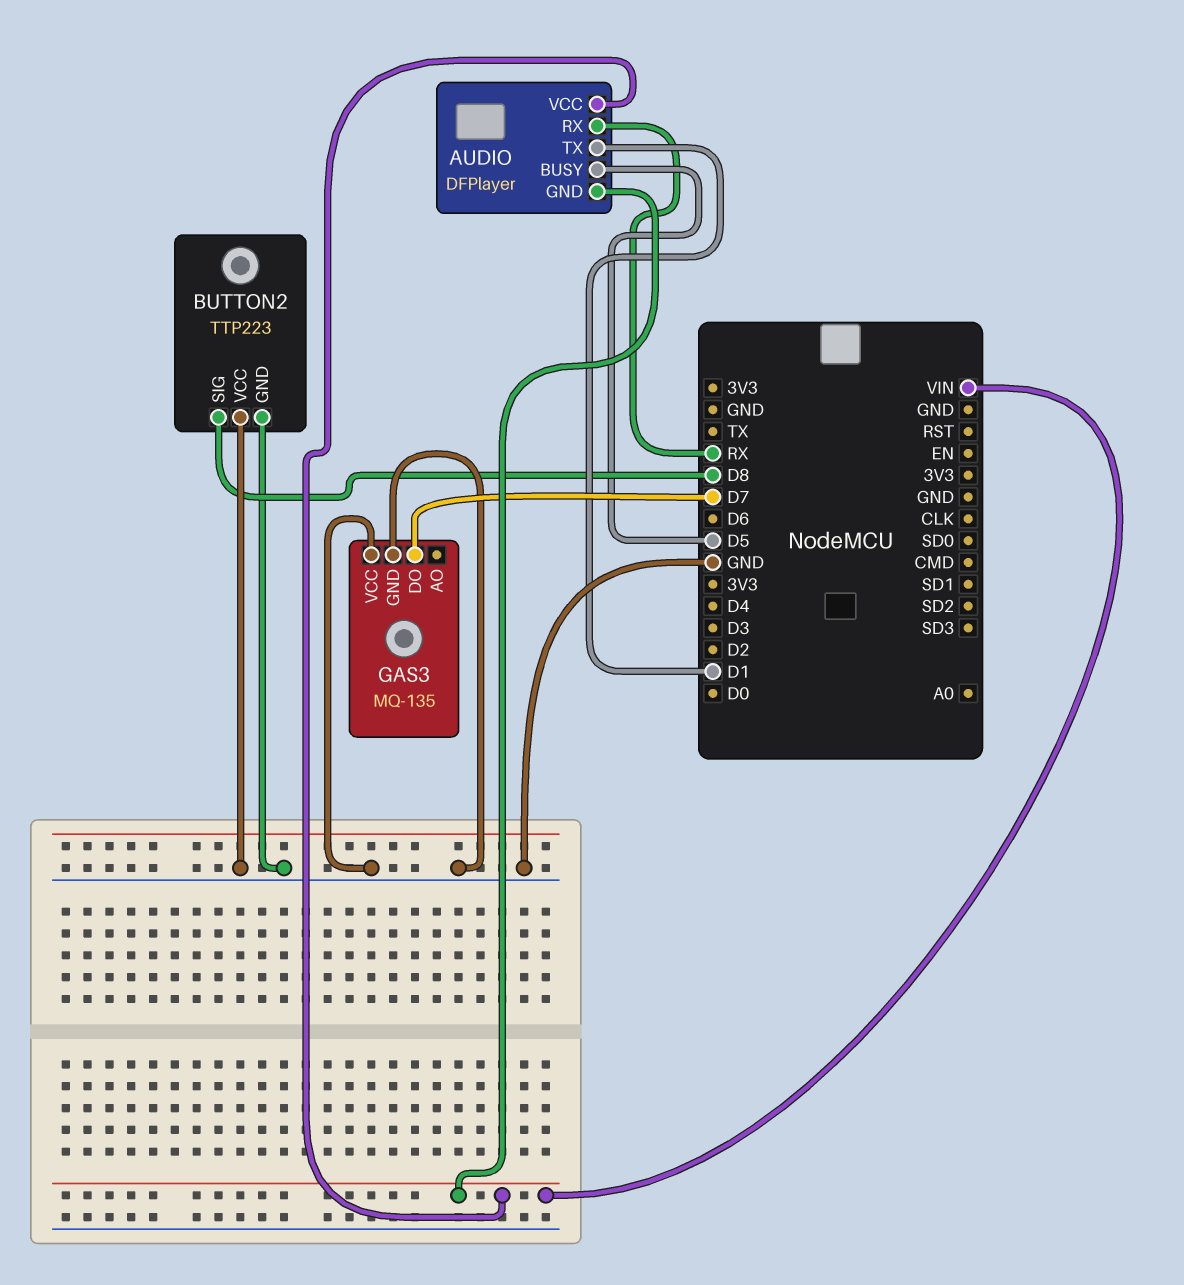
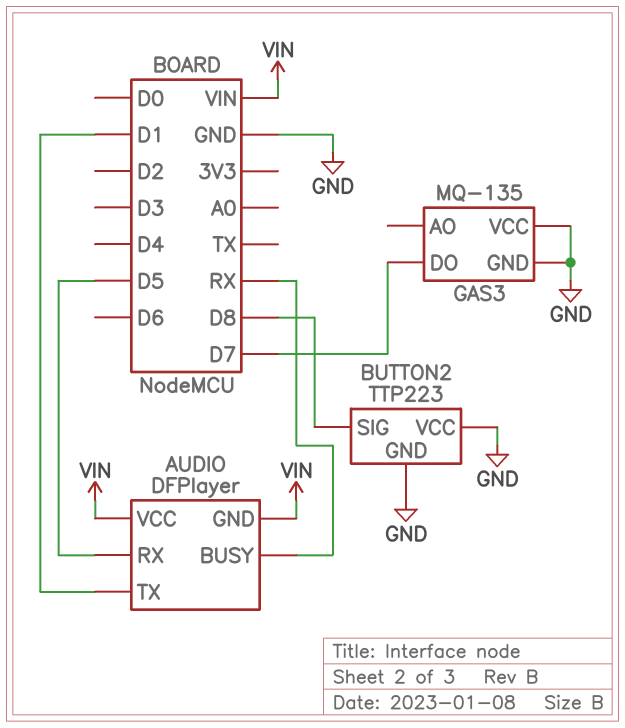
AUDIO pin BUSY: D5 -> RX
AUDIO pin RX: RX -> D5

